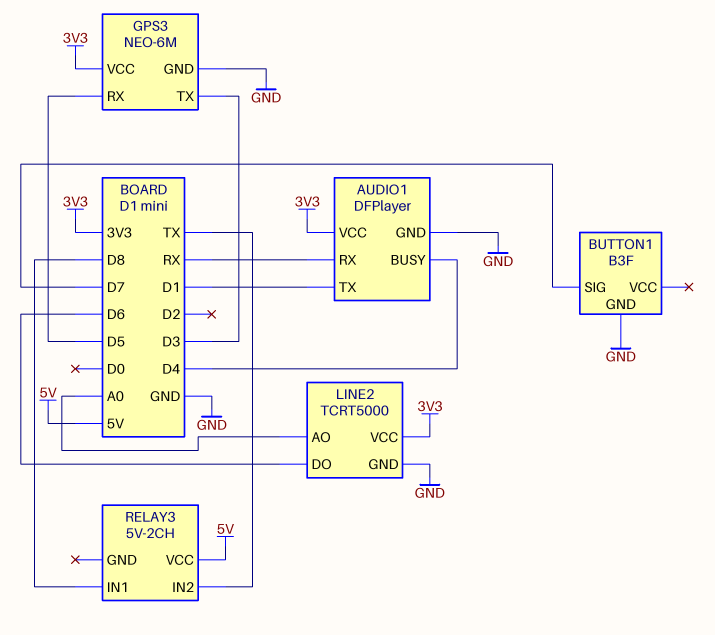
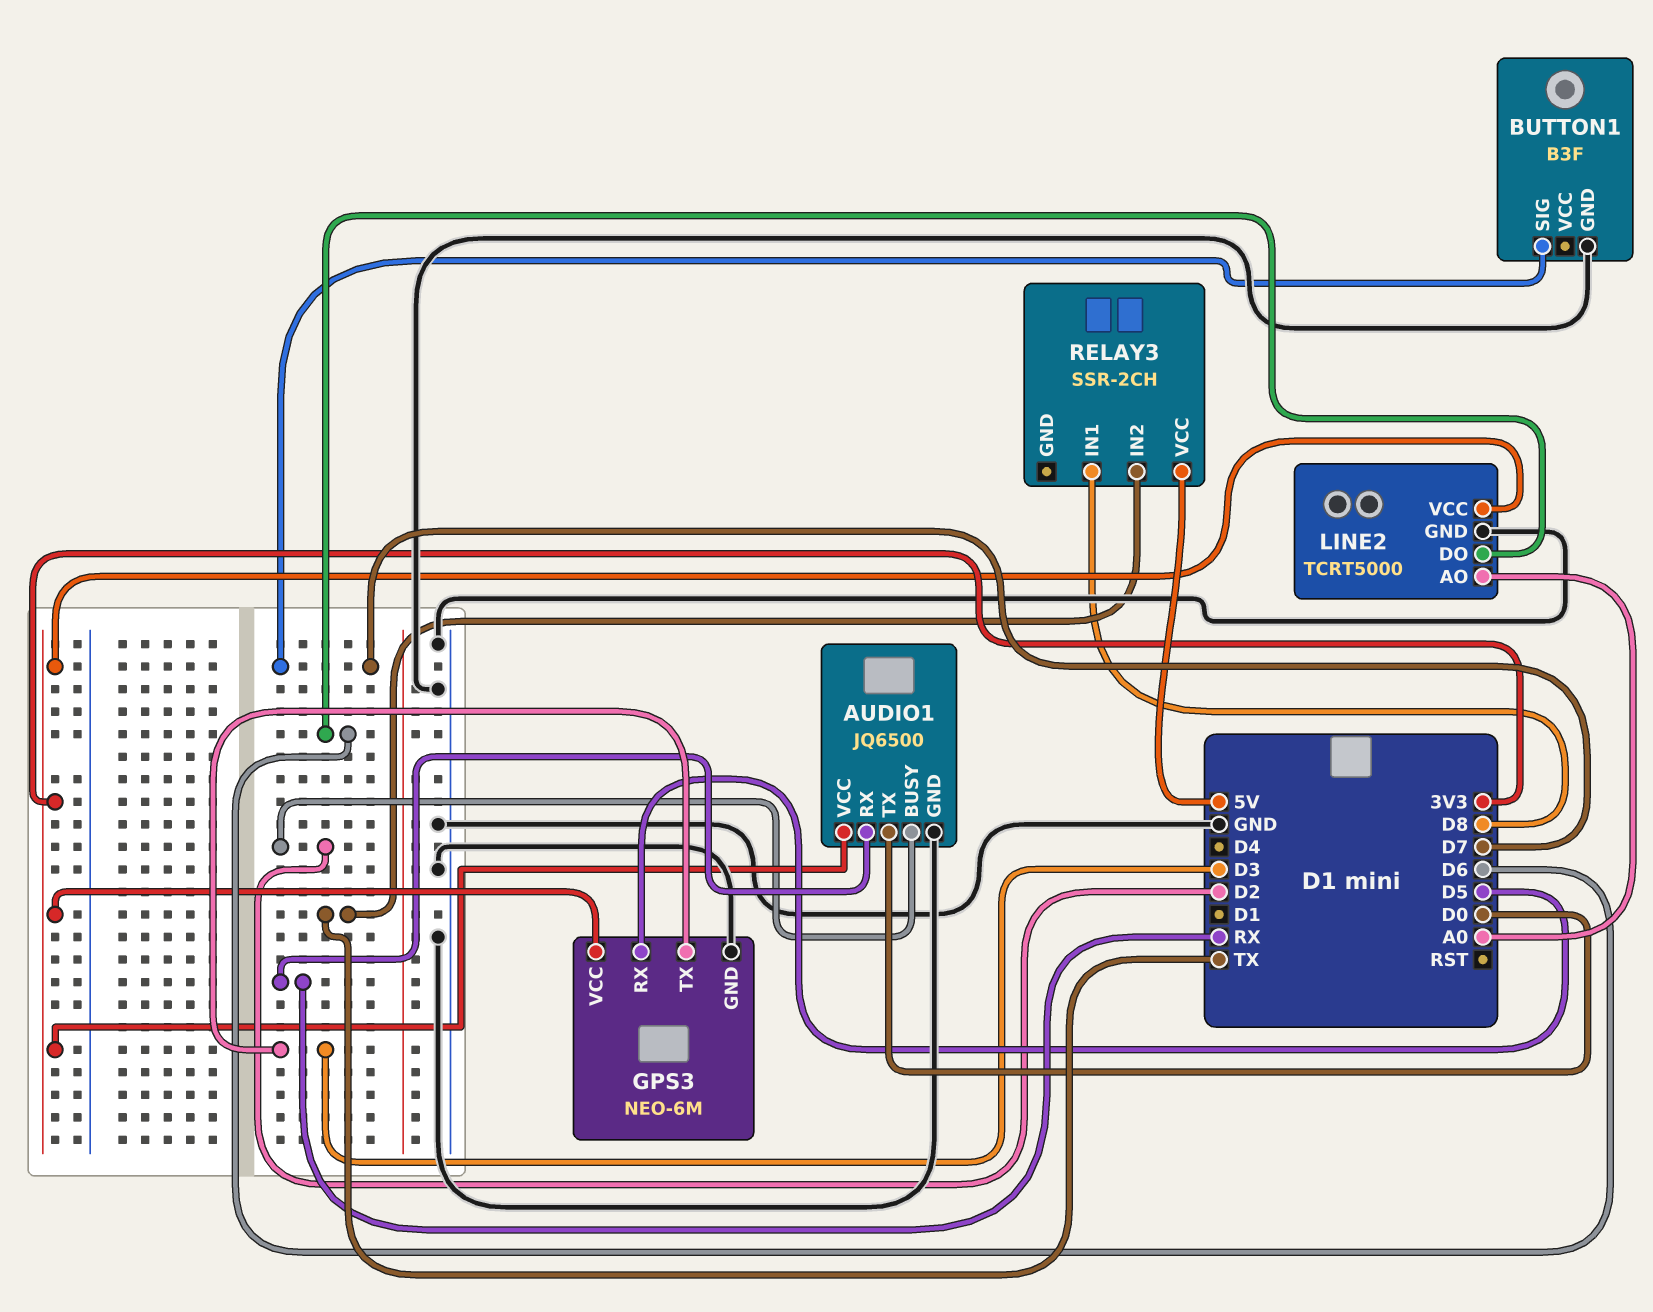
AUDIO1: DFPlayer -> JQ6500
AUDIO1 pin BUSY: D4 -> D2
AUDIO1 pin TX: D1 -> D0
RELAY3: 5V-2CH -> SSR-2CH

